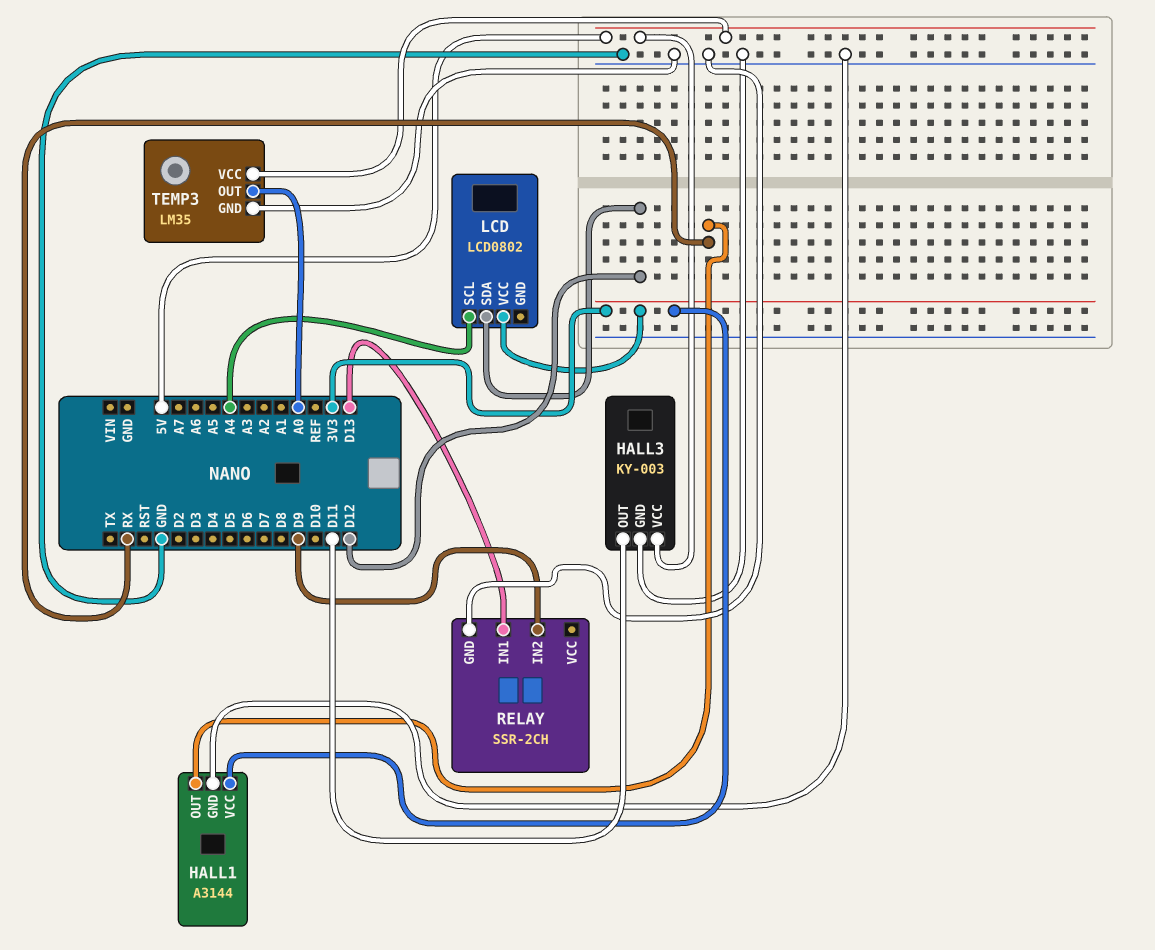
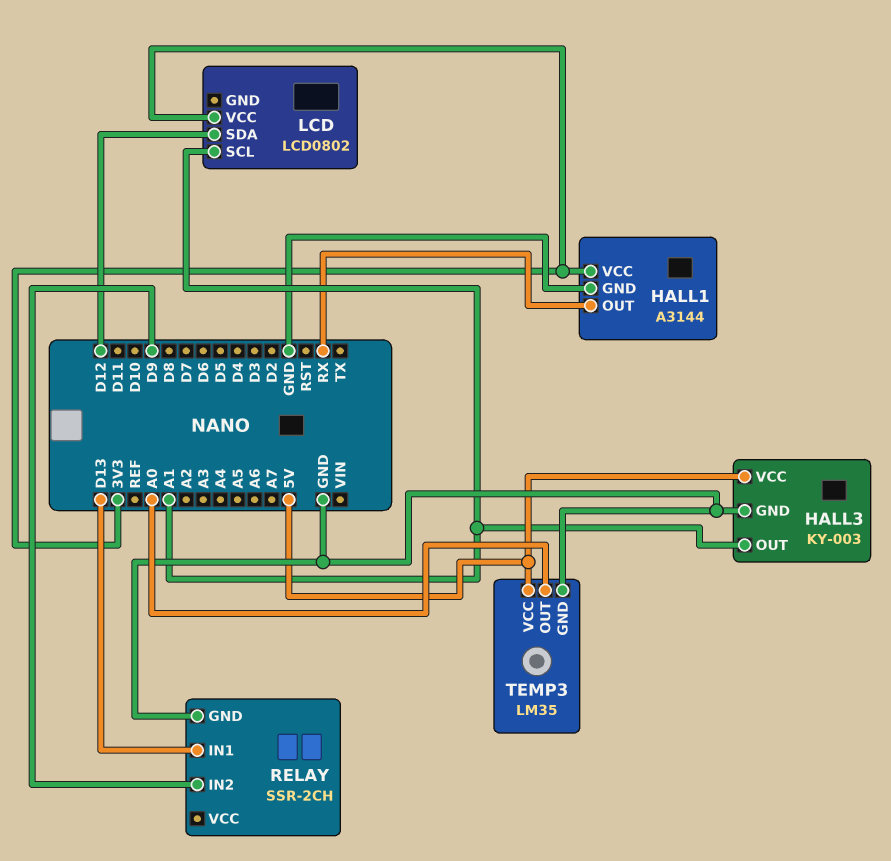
HALL3 pin OUT: D11 -> A1
LCD pin SCL: A4 -> A1

